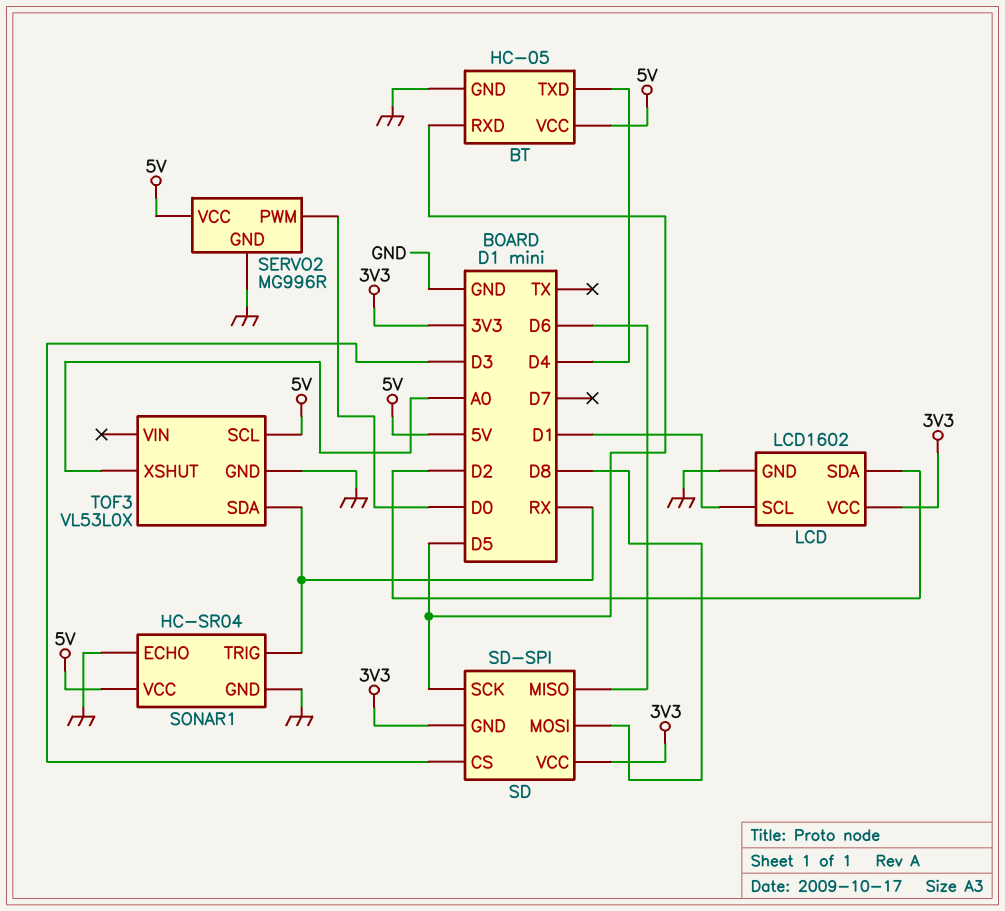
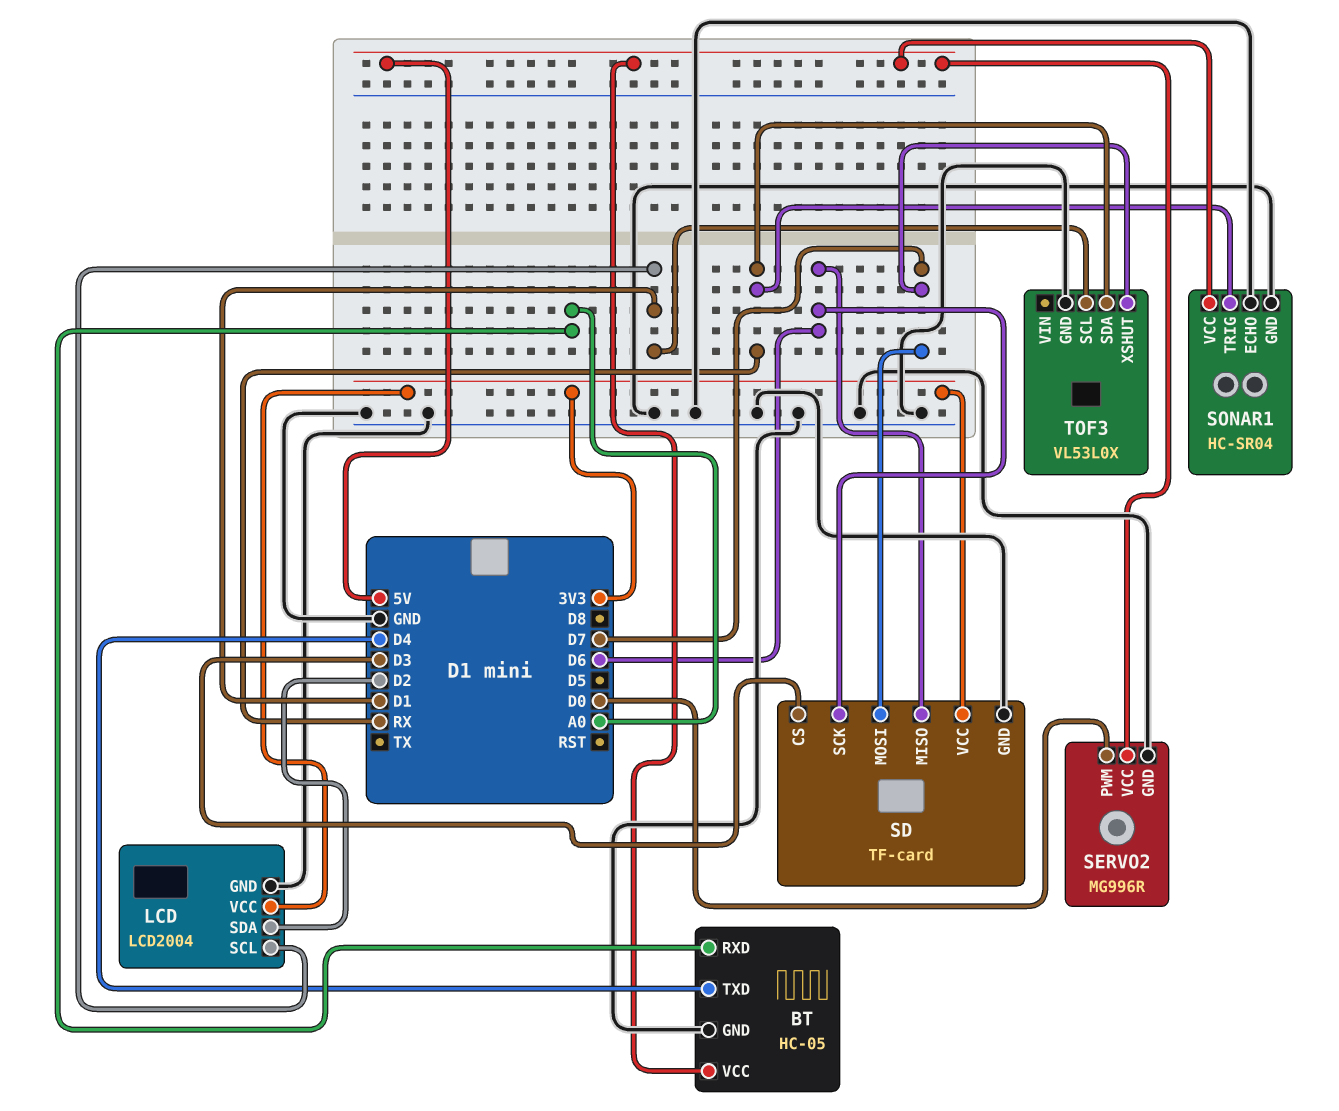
BT pin RXD: D5 -> A0
LCD: LCD1602 -> LCD2004
SD: SD-SPI -> TF-card
SD pin GND: 3V3 -> GND
SD pin MOSI: D8 -> D7
SD pin SCK: D5 -> D6
TOF3 pin SCL: 5V -> D1
TOF3 pin XSHUT: A0 -> D7

